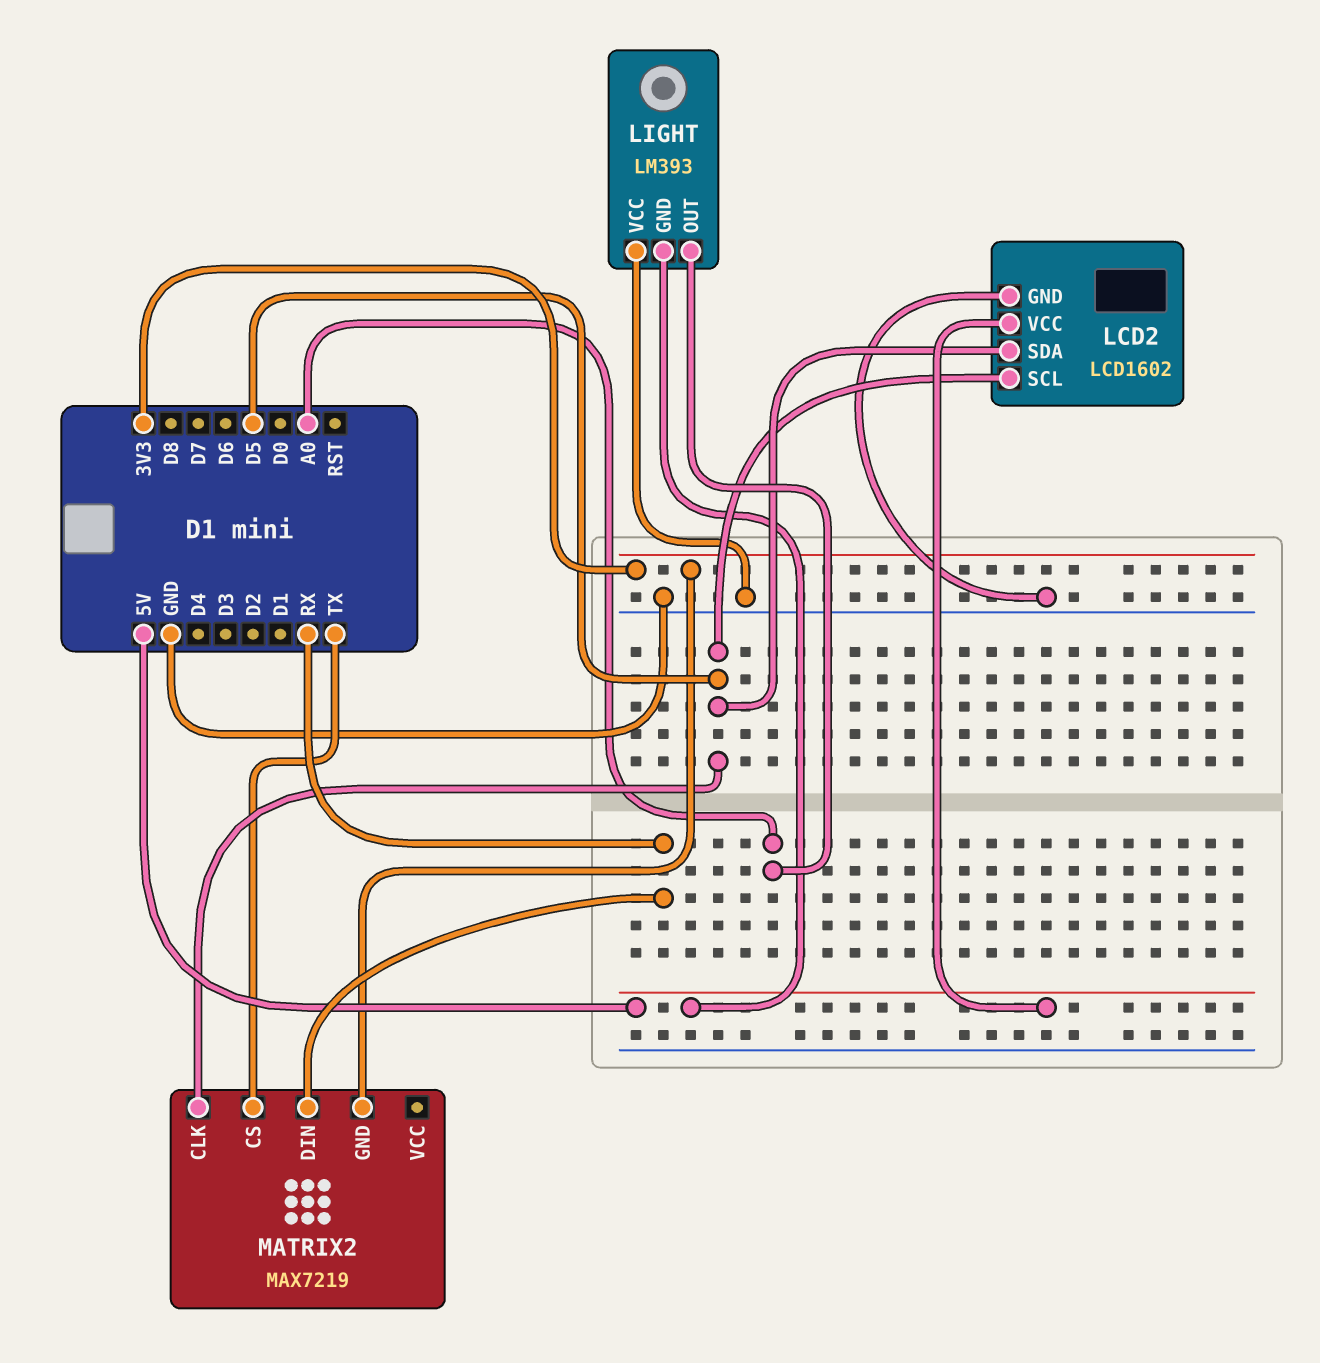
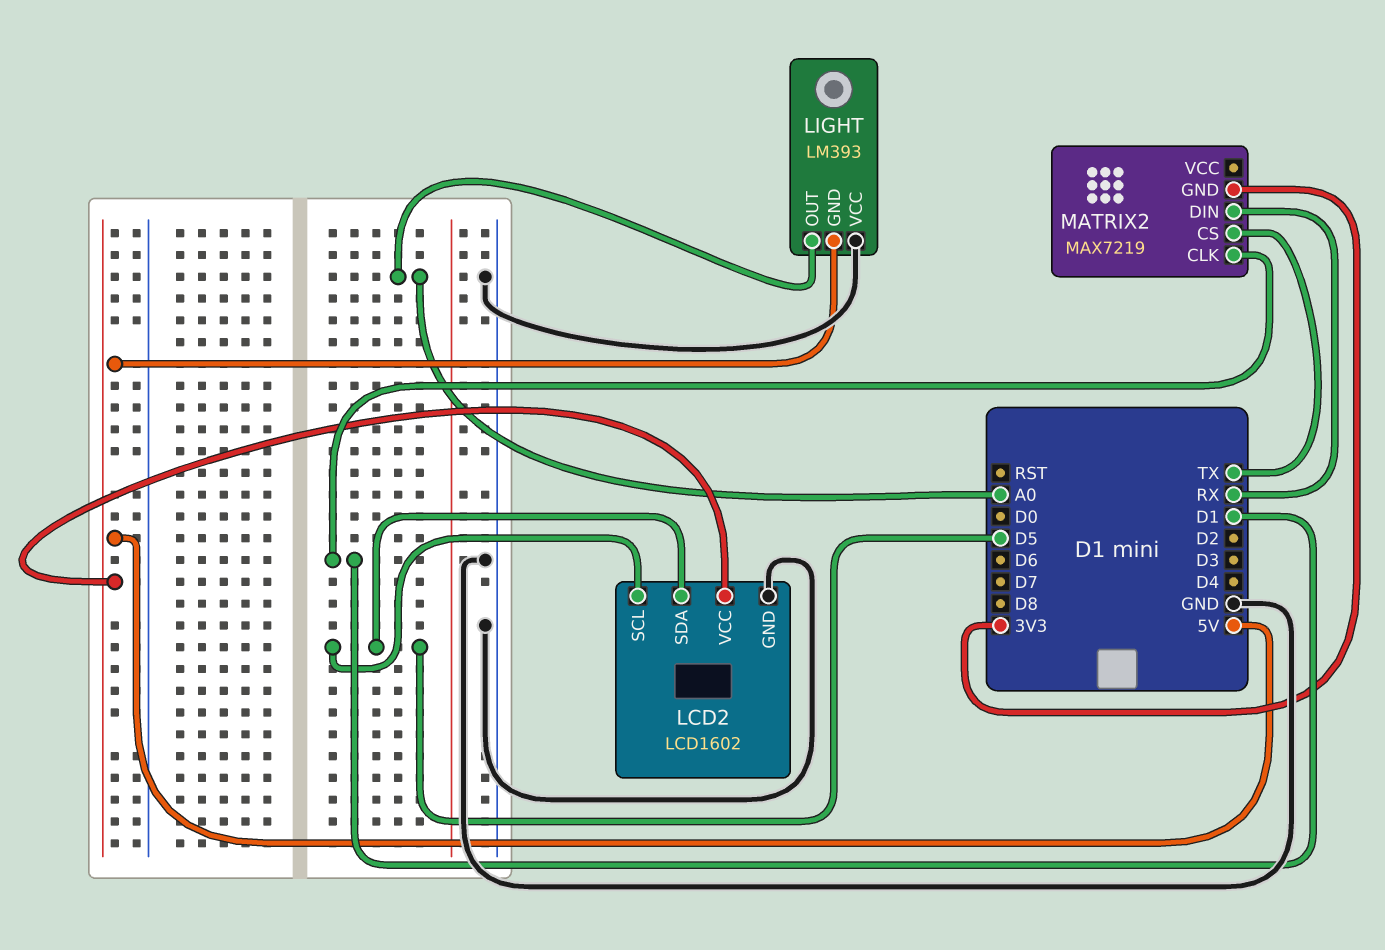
MATRIX2 pin CLK: D5 -> D1

